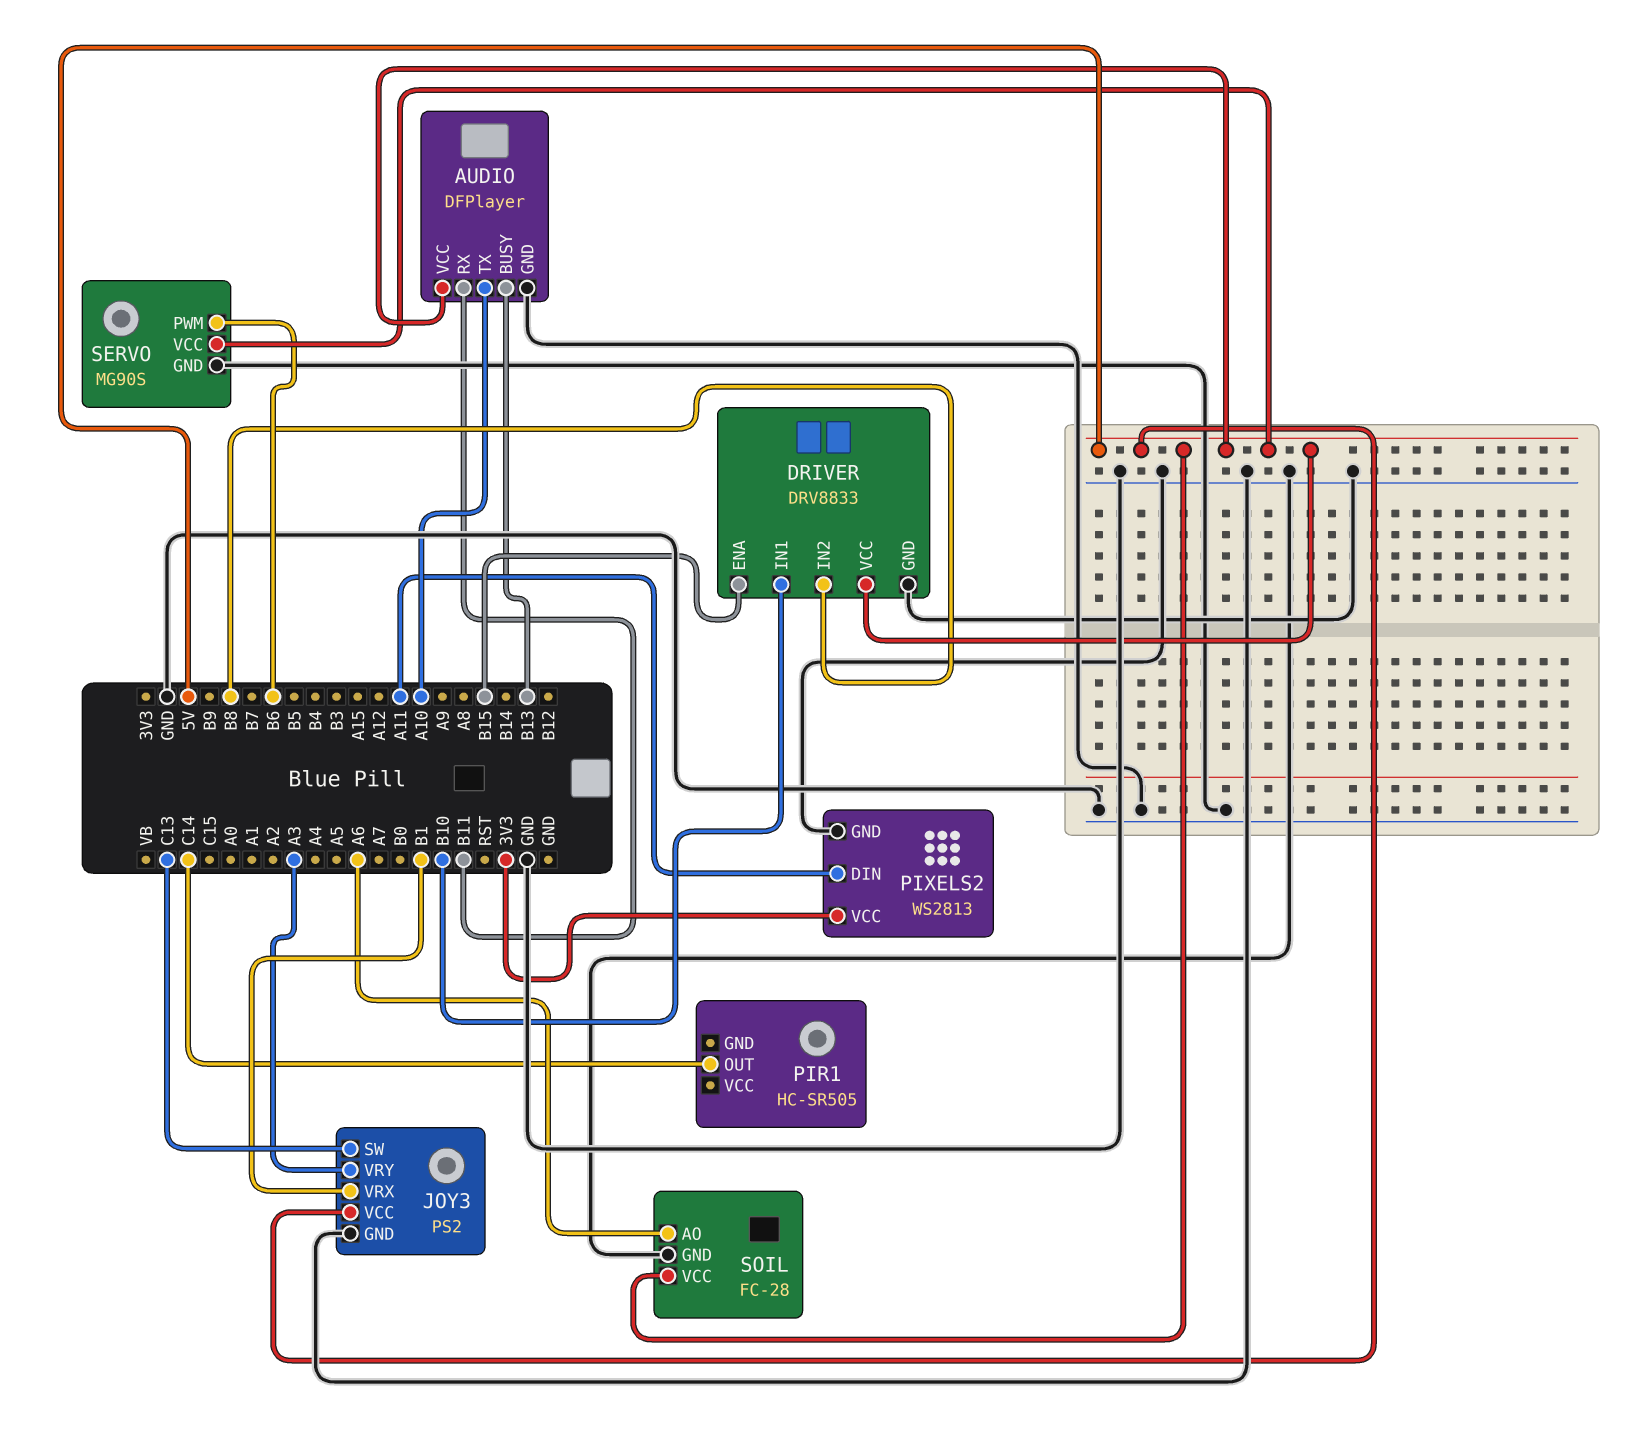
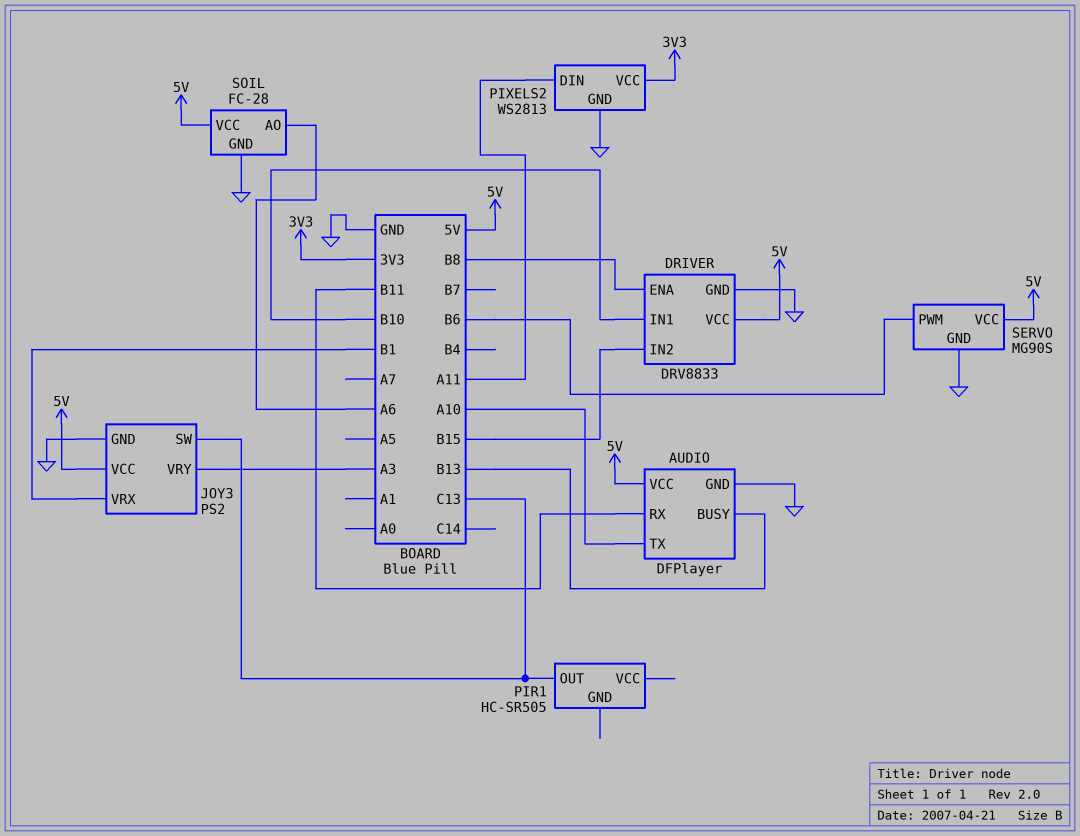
DRIVER pin ENA: B15 -> B8
DRIVER pin IN2: B8 -> B15
PIR1 pin OUT: C14 -> C13

